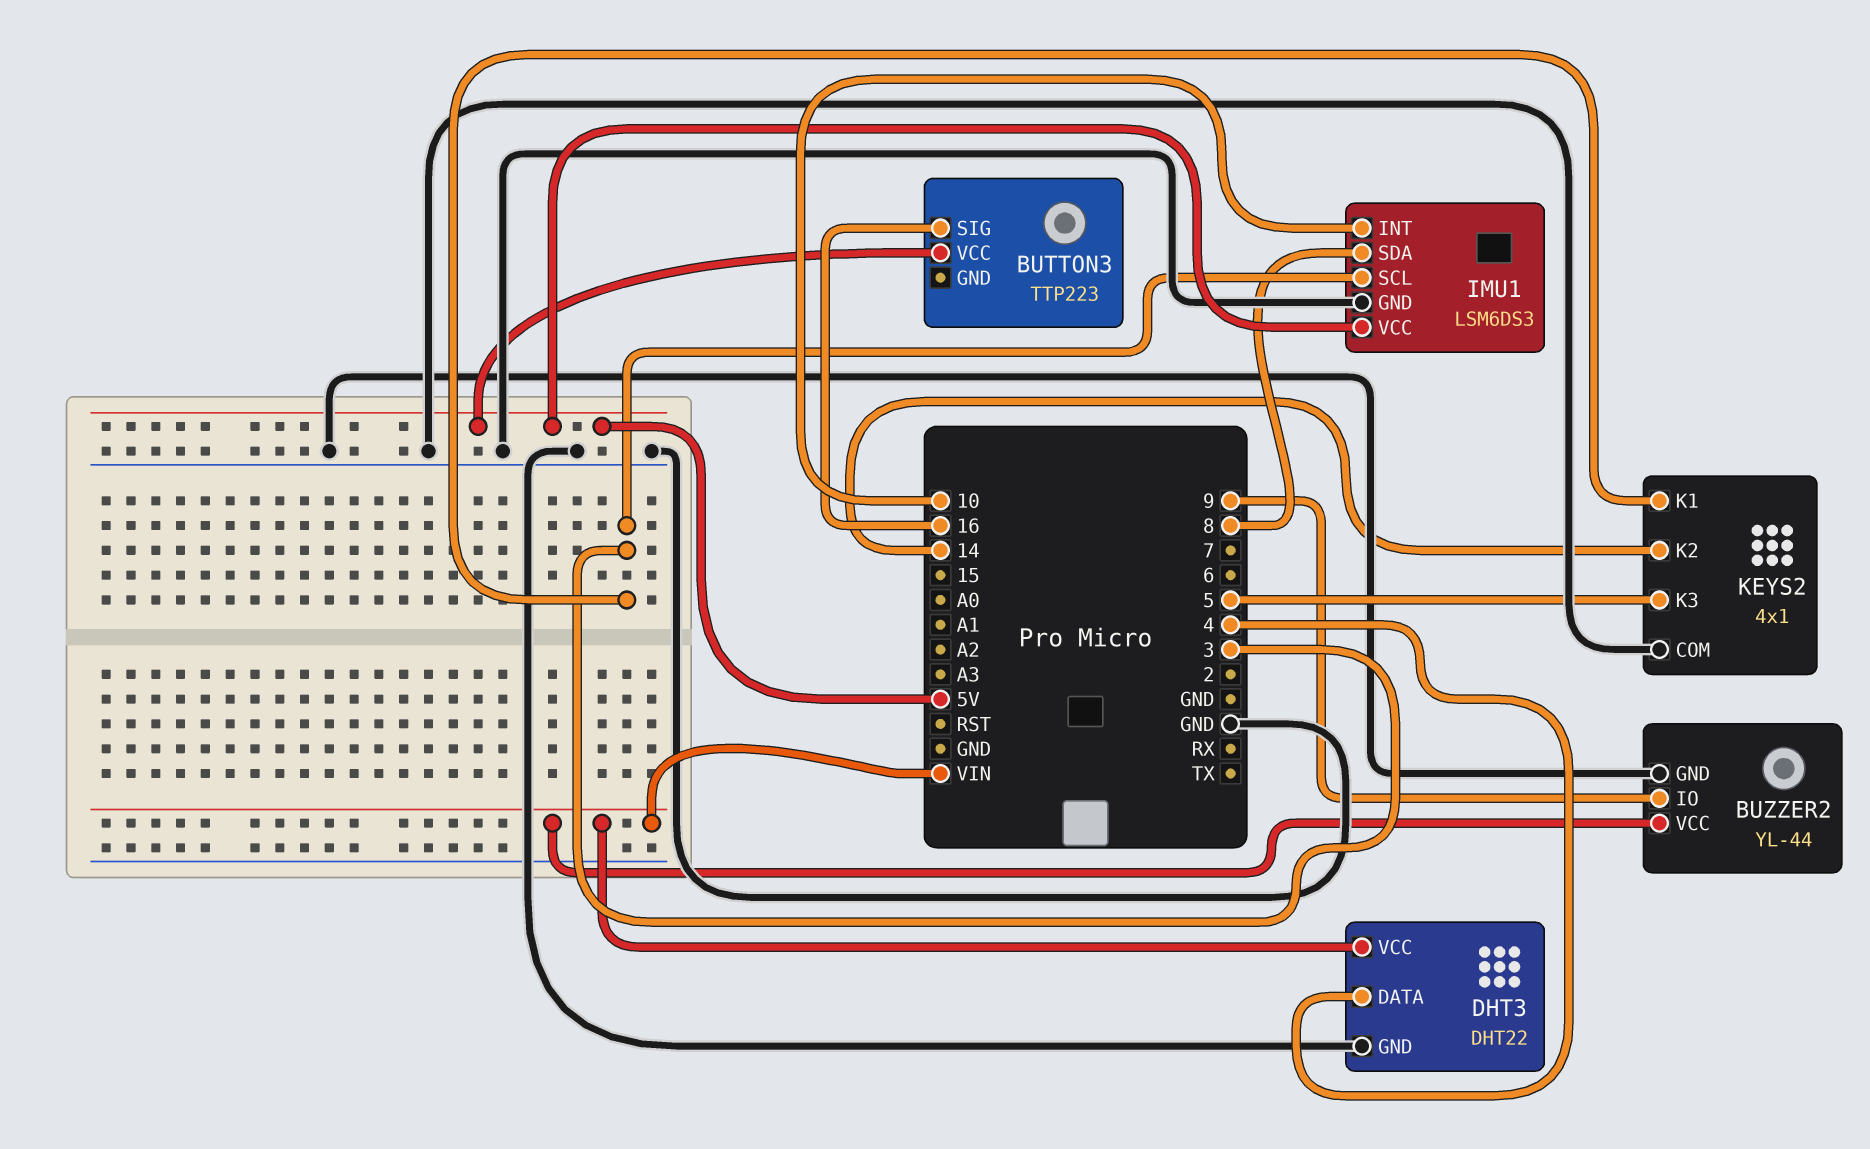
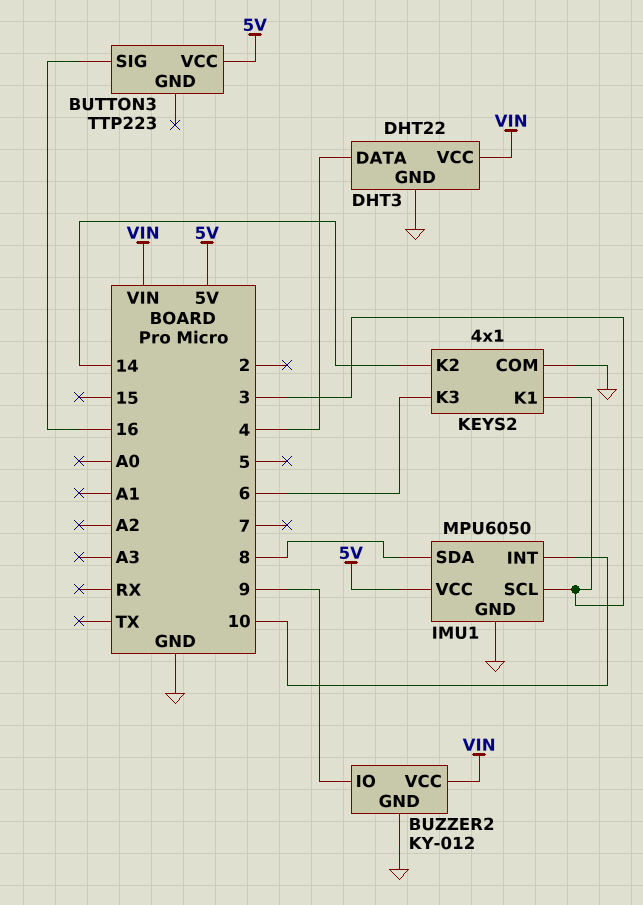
BUZZER2: YL-44 -> KY-012
IMU1: LSM6DS3 -> MPU6050
KEYS2 pin K3: 5 -> 6

